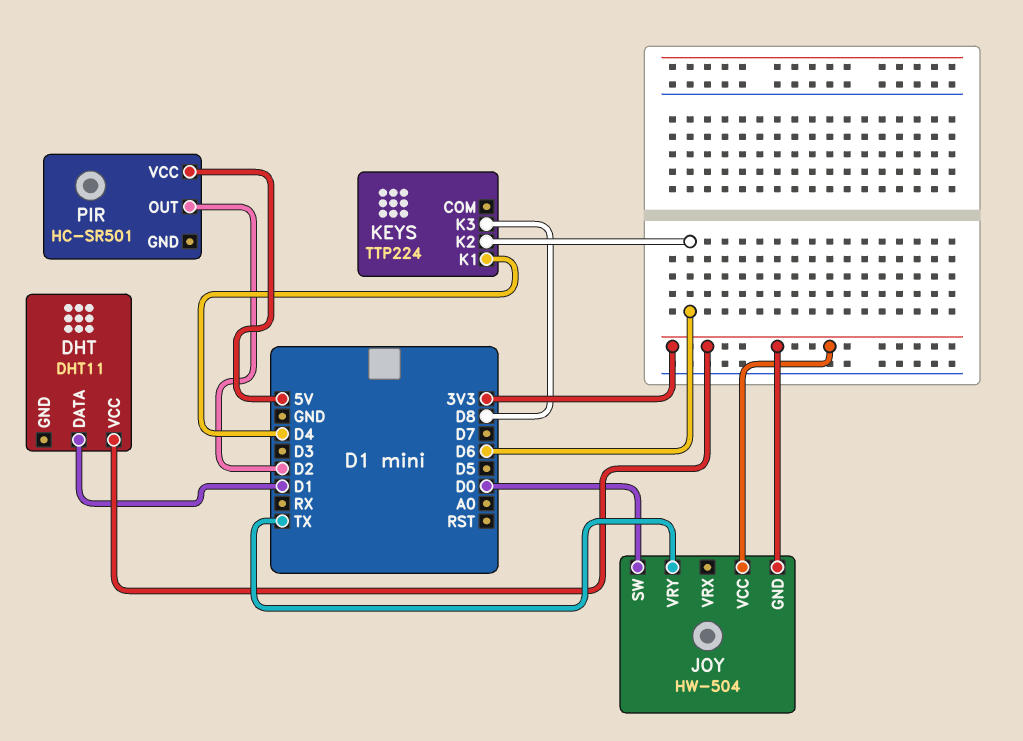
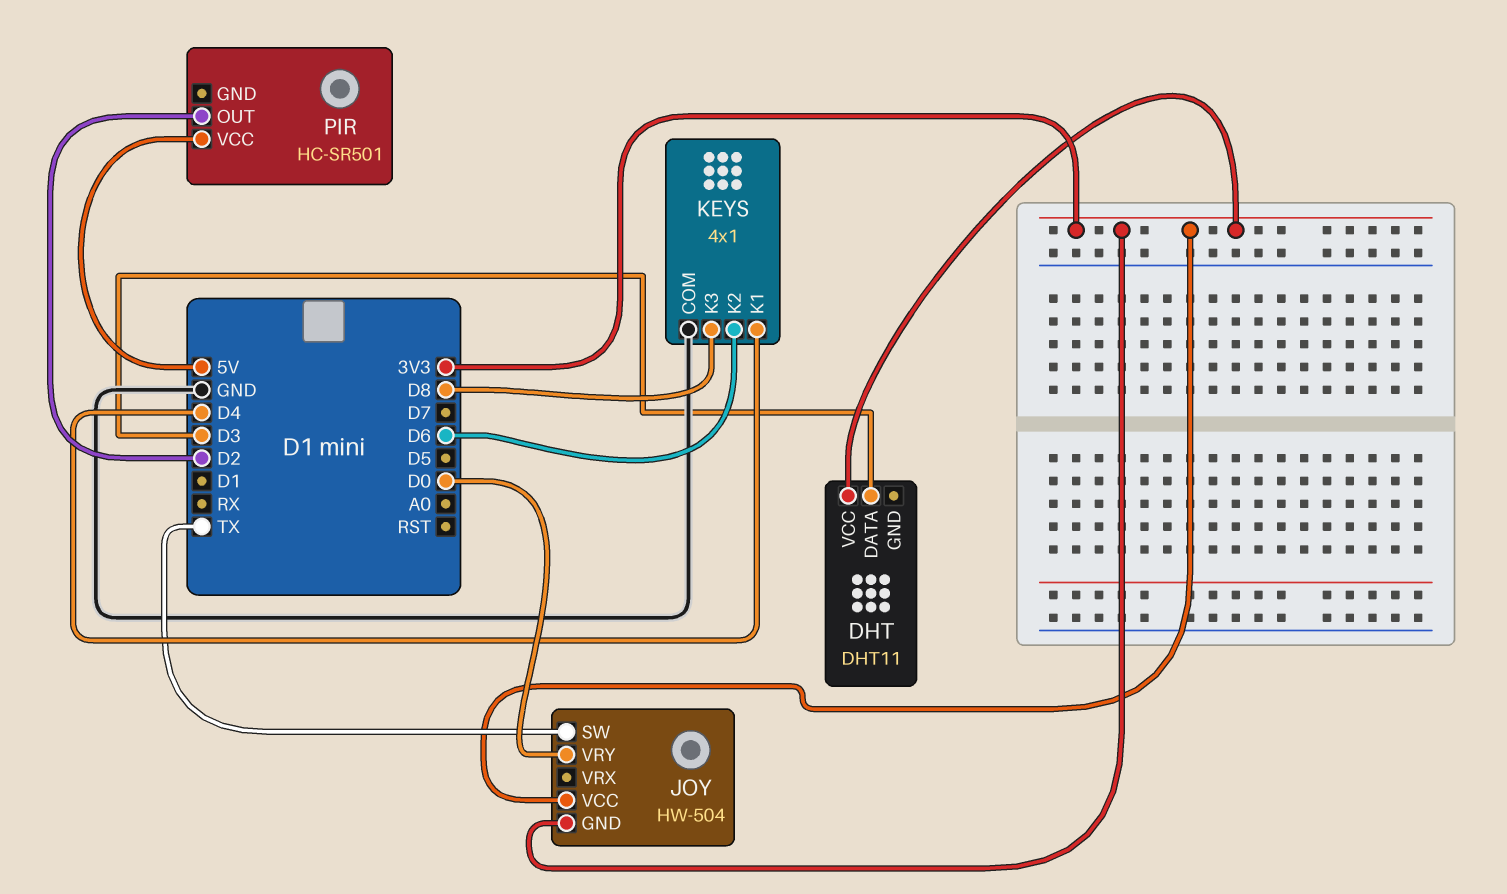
DHT pin DATA: D1 -> D3
JOY pin SW: D0 -> TX
JOY pin VRY: TX -> D0
KEYS: TTP224 -> 4x1
KEYS pin COM: none -> GND

